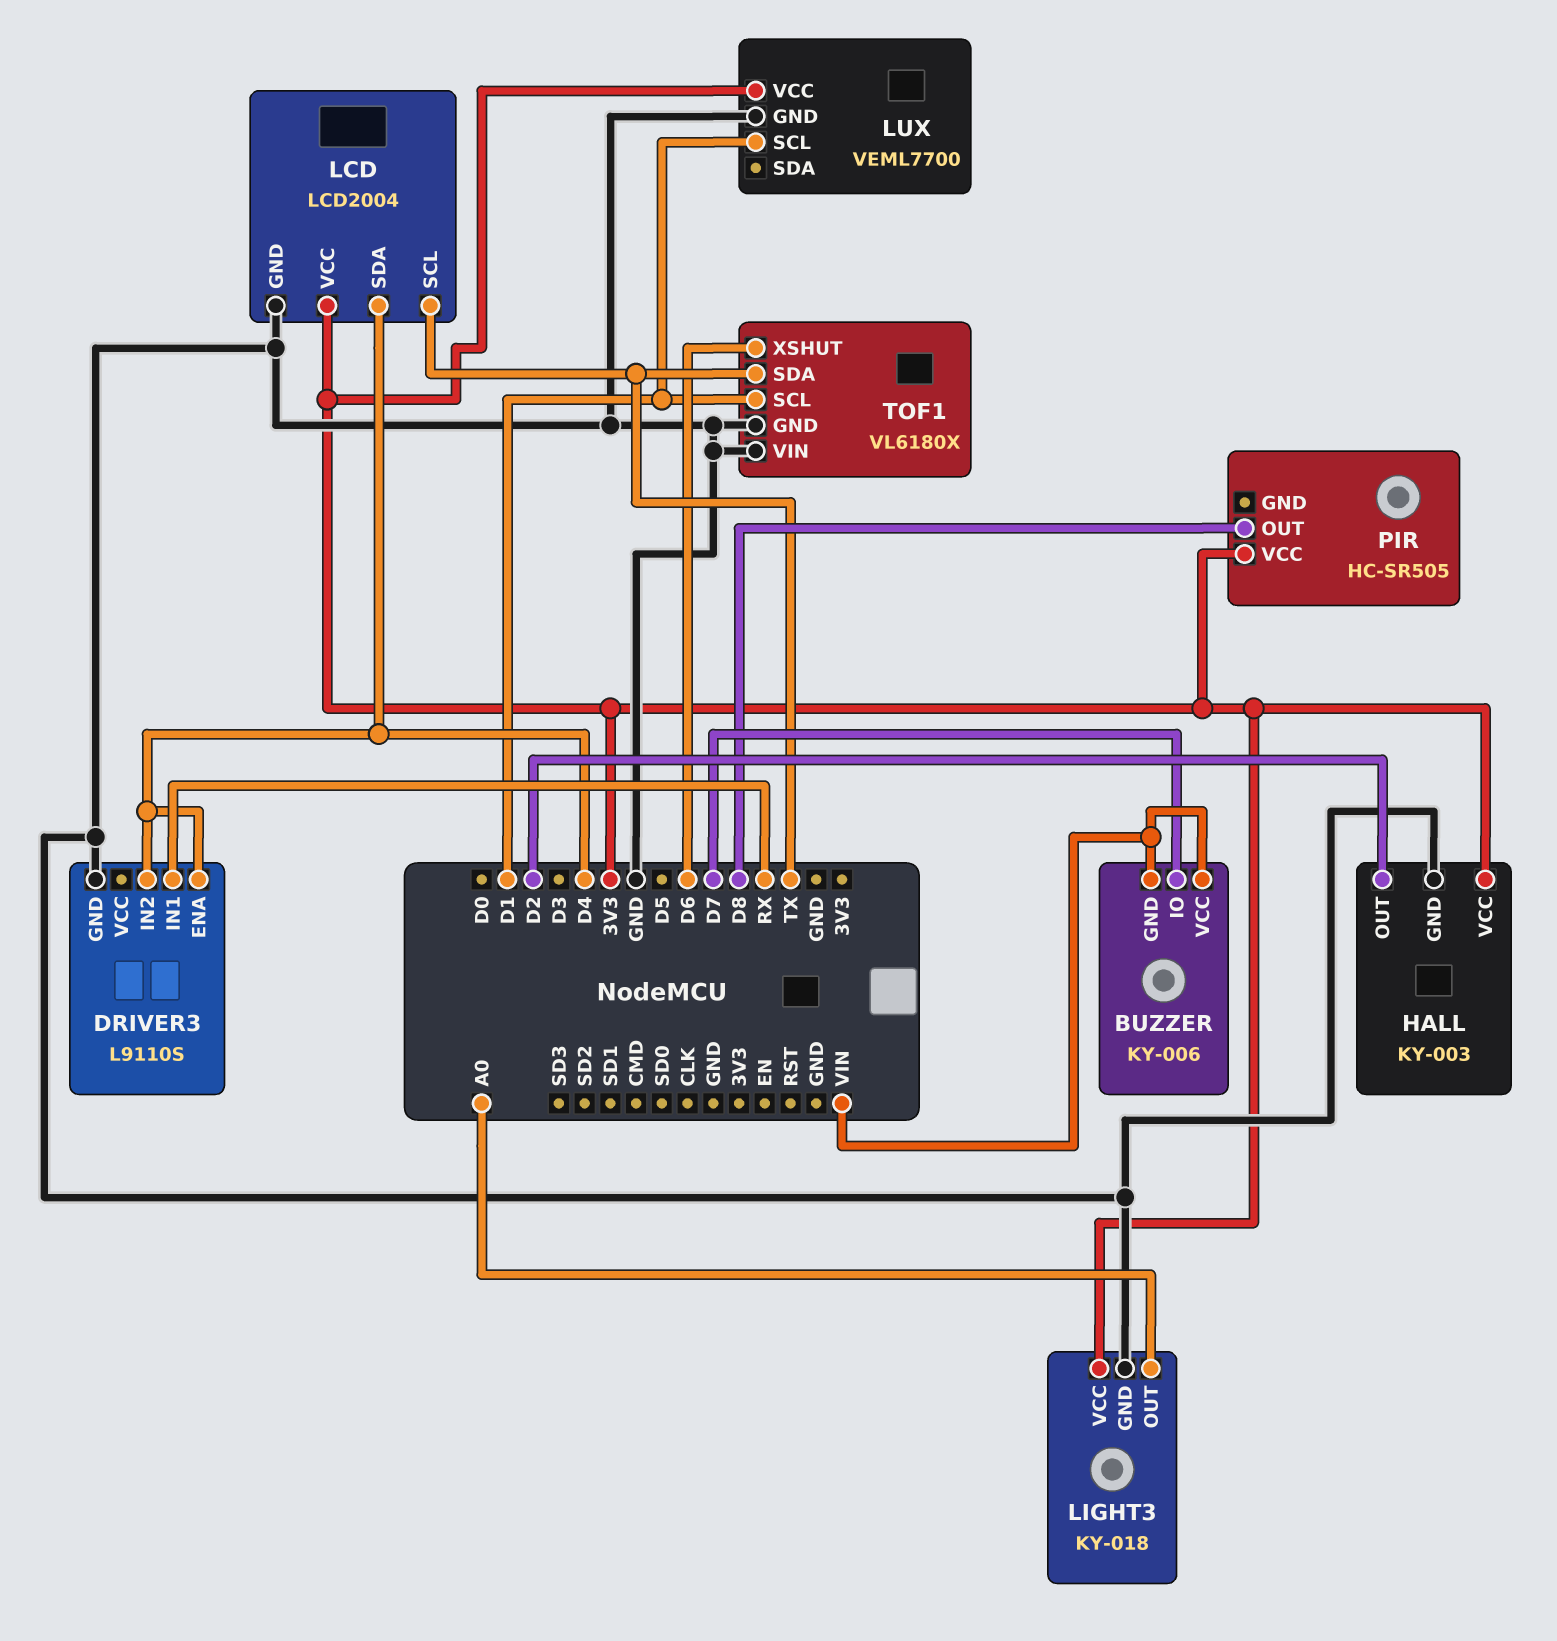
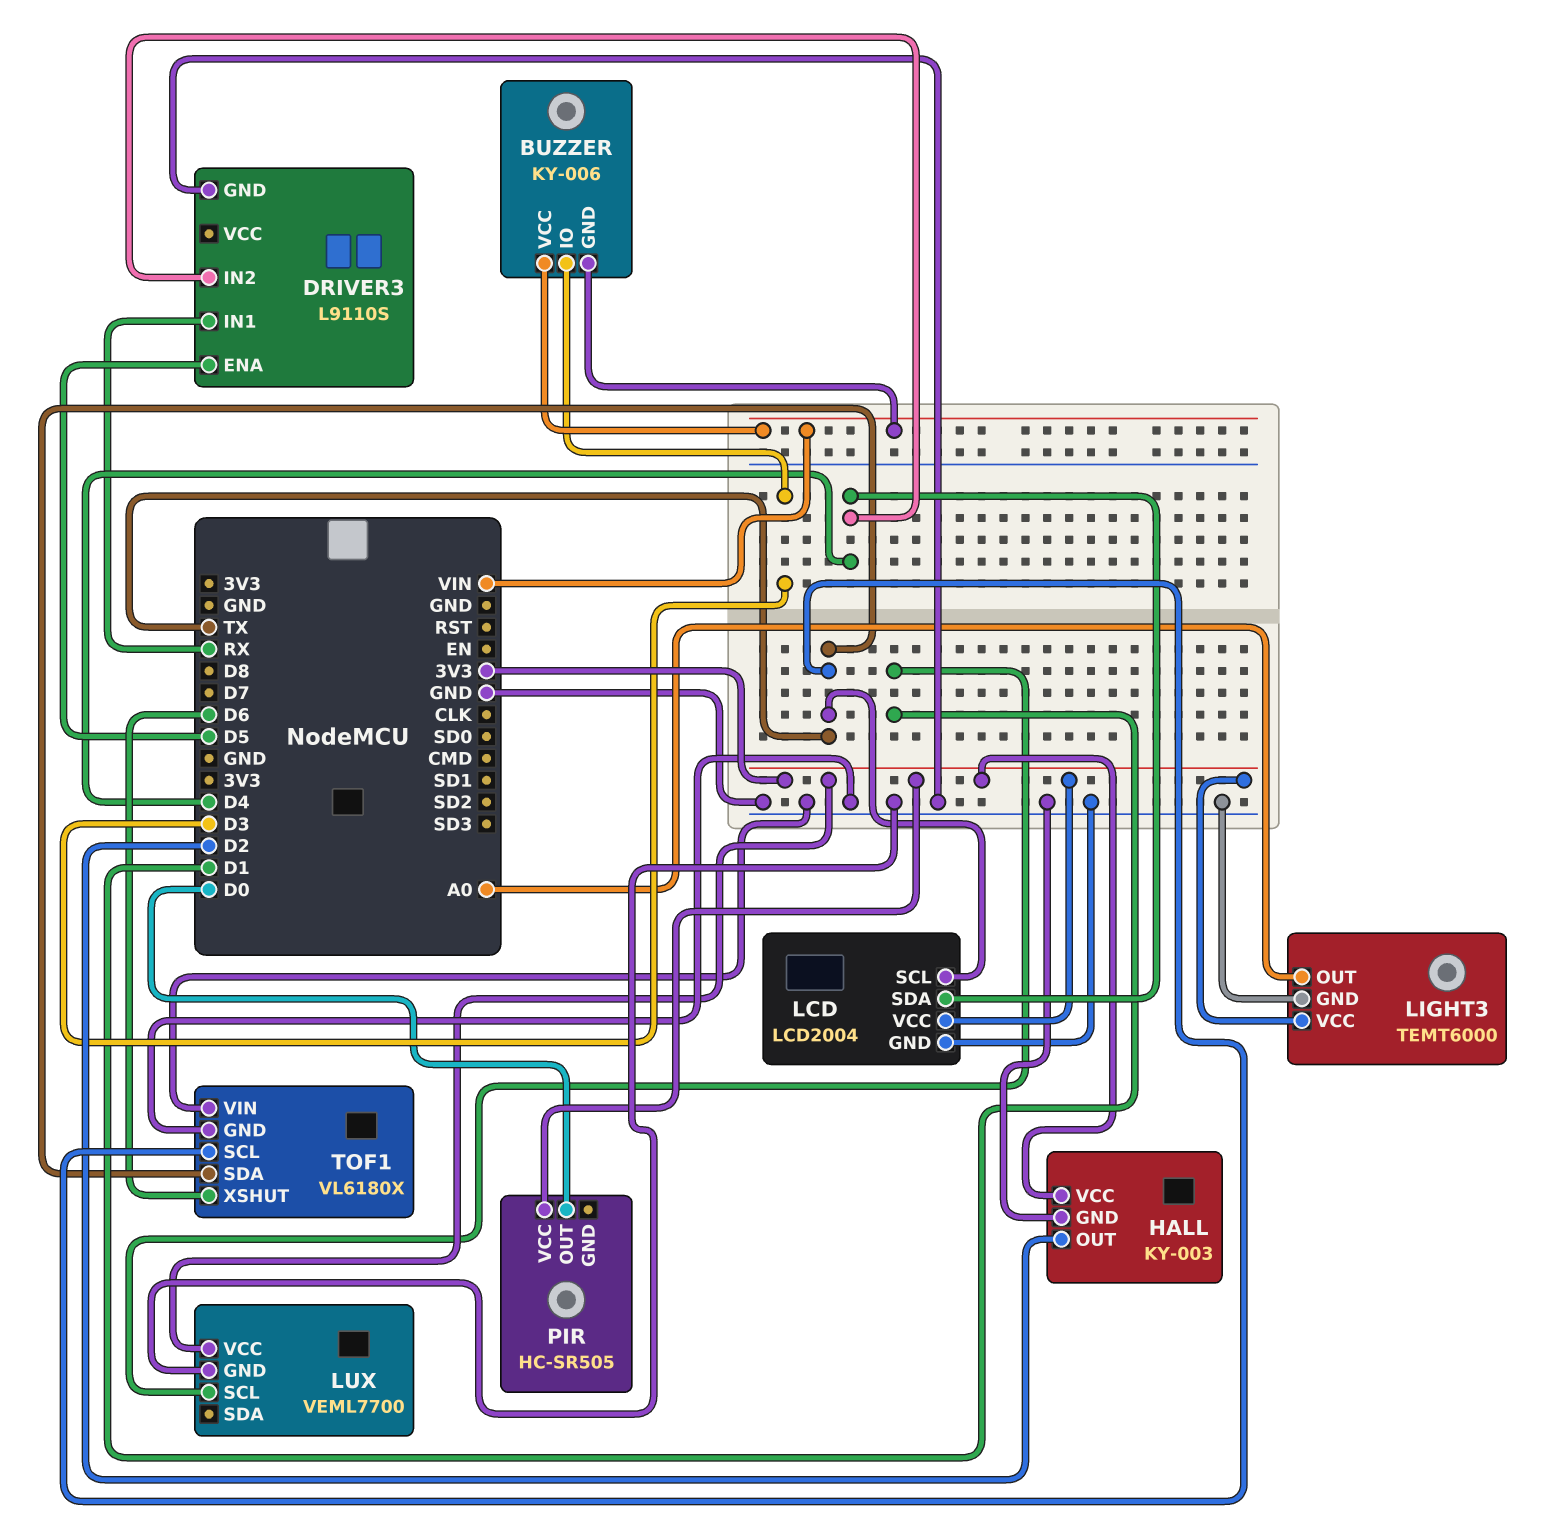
BUZZER pin IO: D7 -> D3
DRIVER3 pin ENA: D4 -> D5
LIGHT3: KY-018 -> TEMT6000
PIR pin OUT: D8 -> D0
TOF1 pin SCL: D1 -> TX

